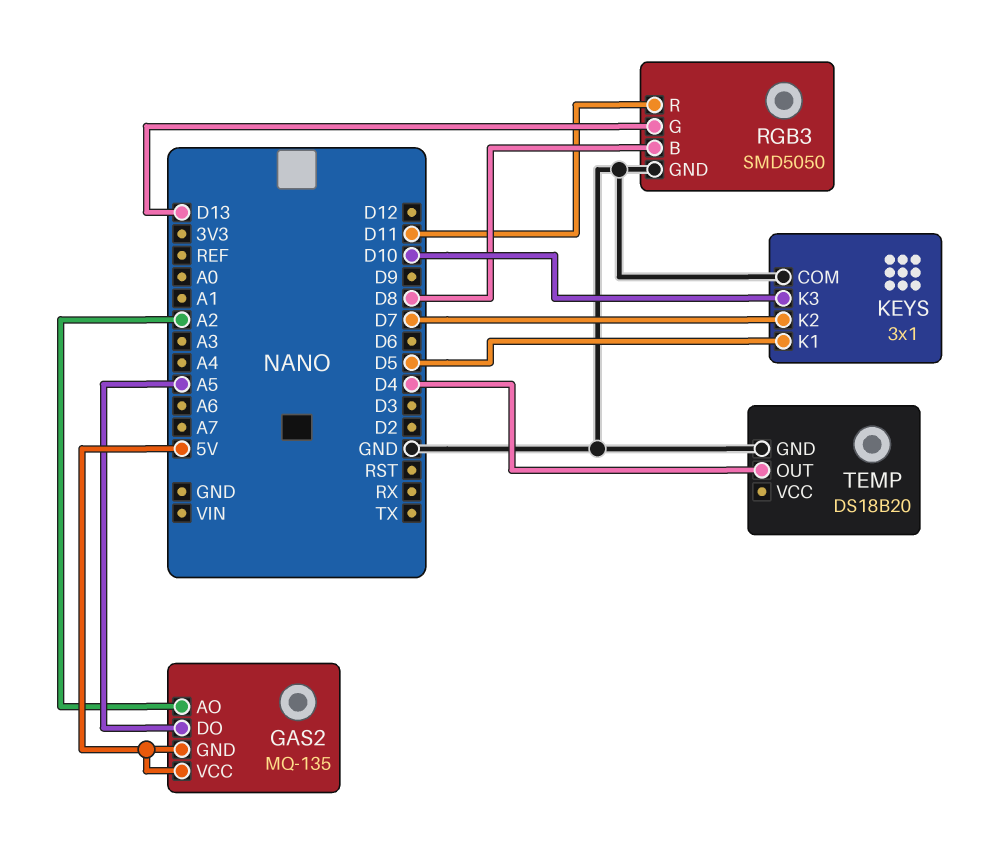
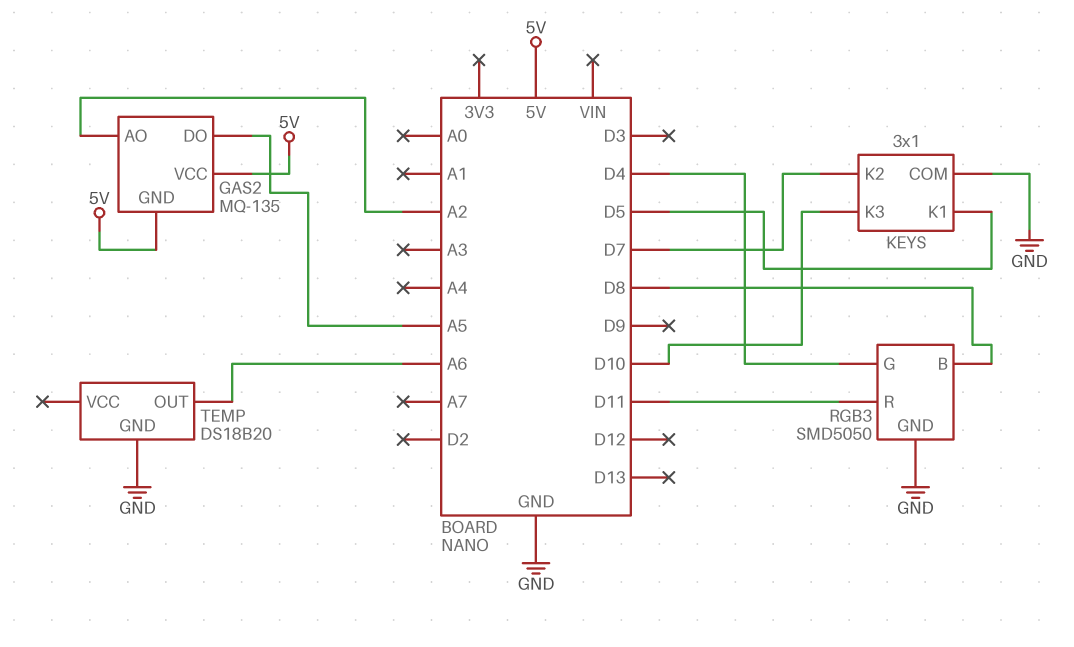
RGB3 pin G: D13 -> D4
TEMP pin OUT: D4 -> A6

